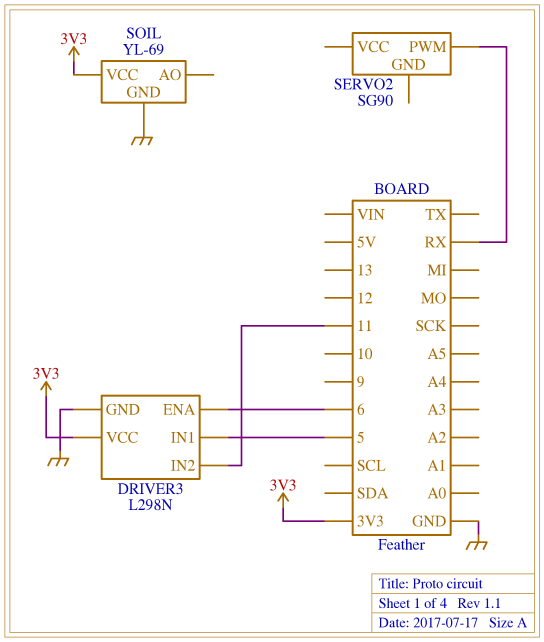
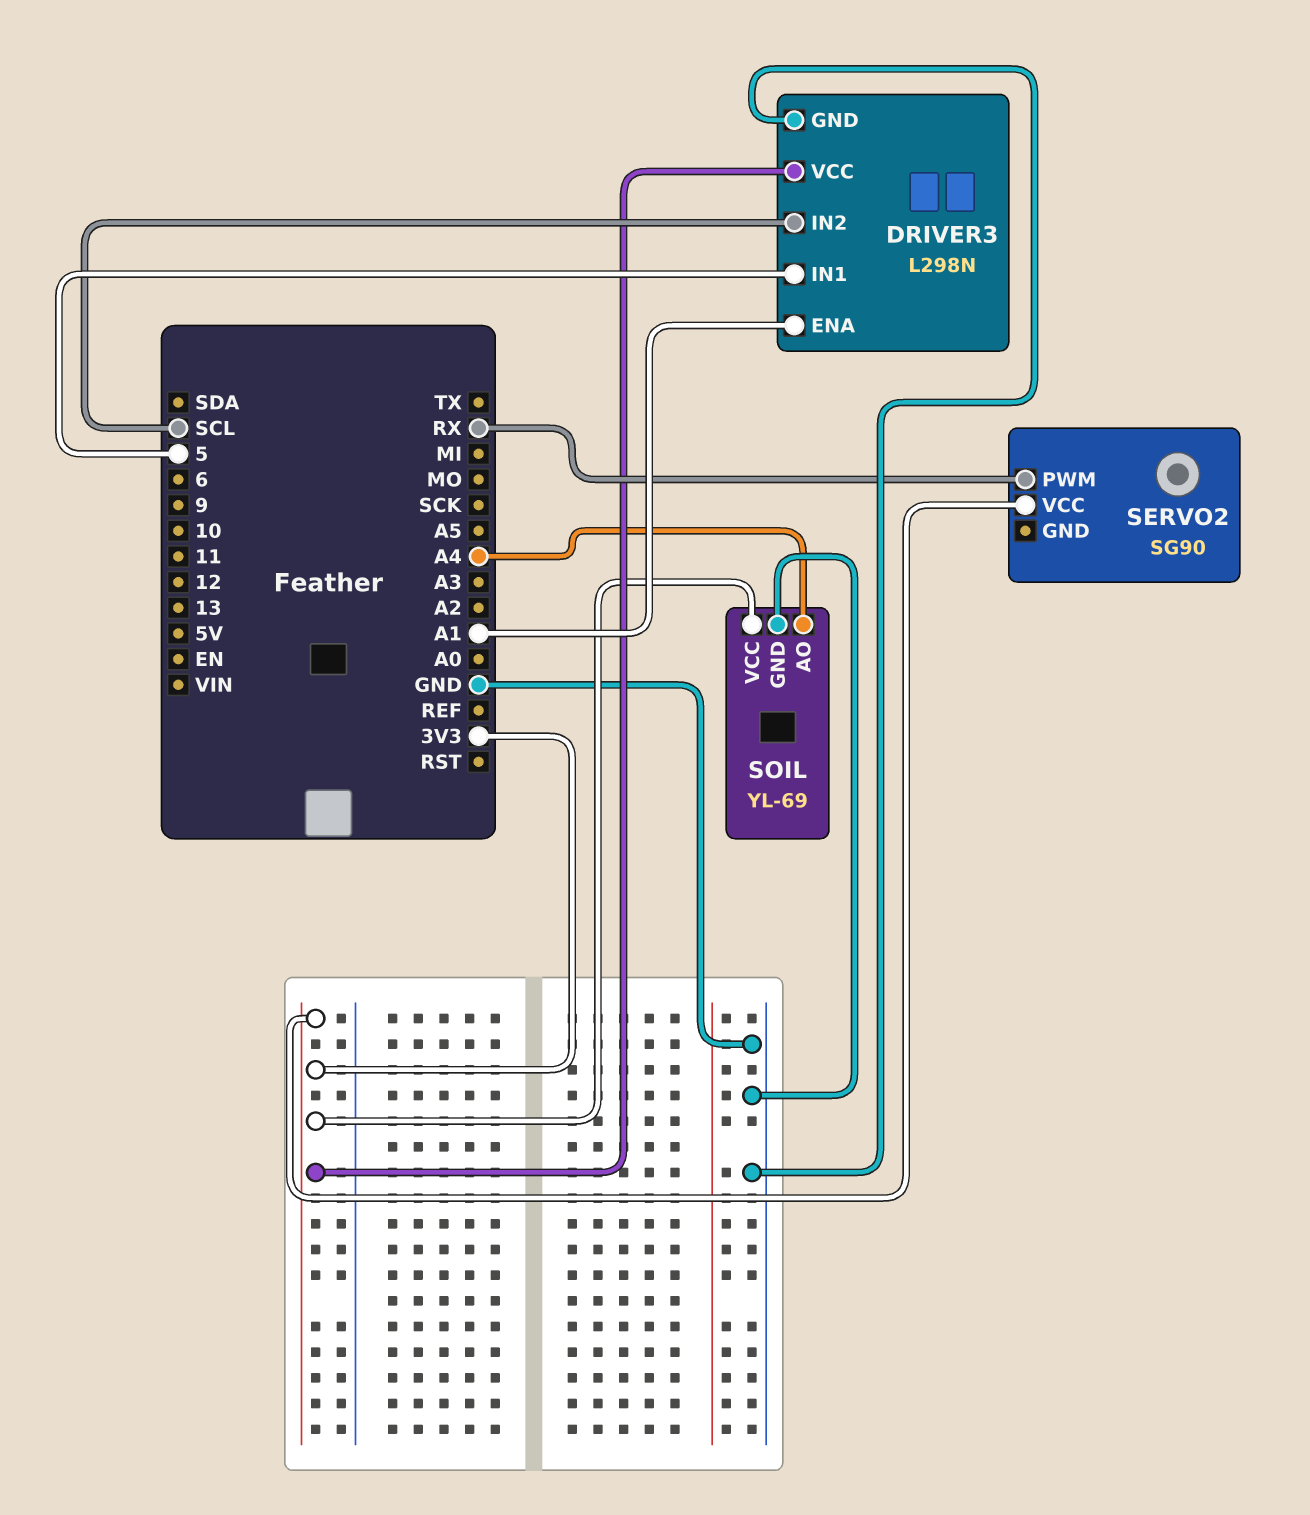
DRIVER3 pin ENA: 6 -> A1
DRIVER3 pin IN2: 11 -> SCL
SERVO2 pin VCC: none -> 3V3
SOIL pin AO: none -> A4

